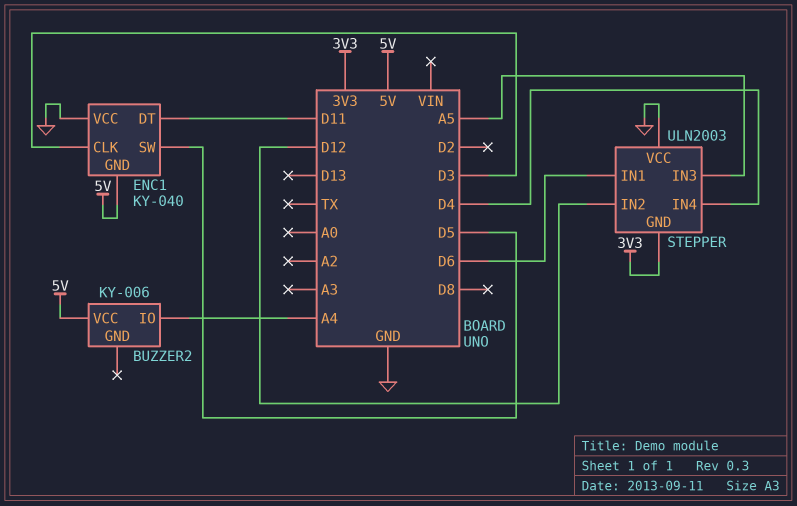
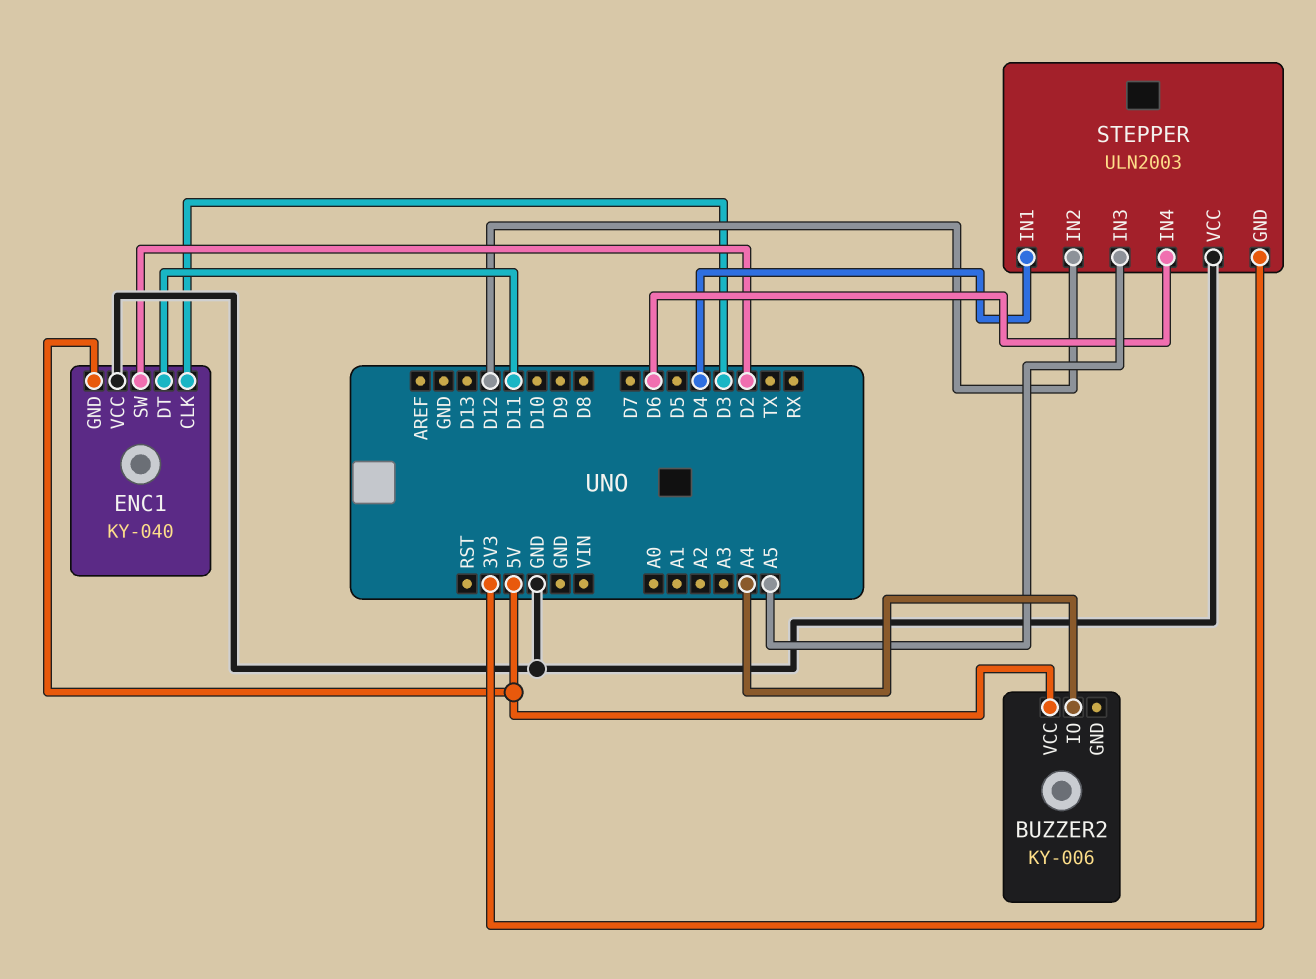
ENC1 pin SW: D5 -> D2
STEPPER pin IN1: D6 -> D4
STEPPER pin IN4: D4 -> D6

